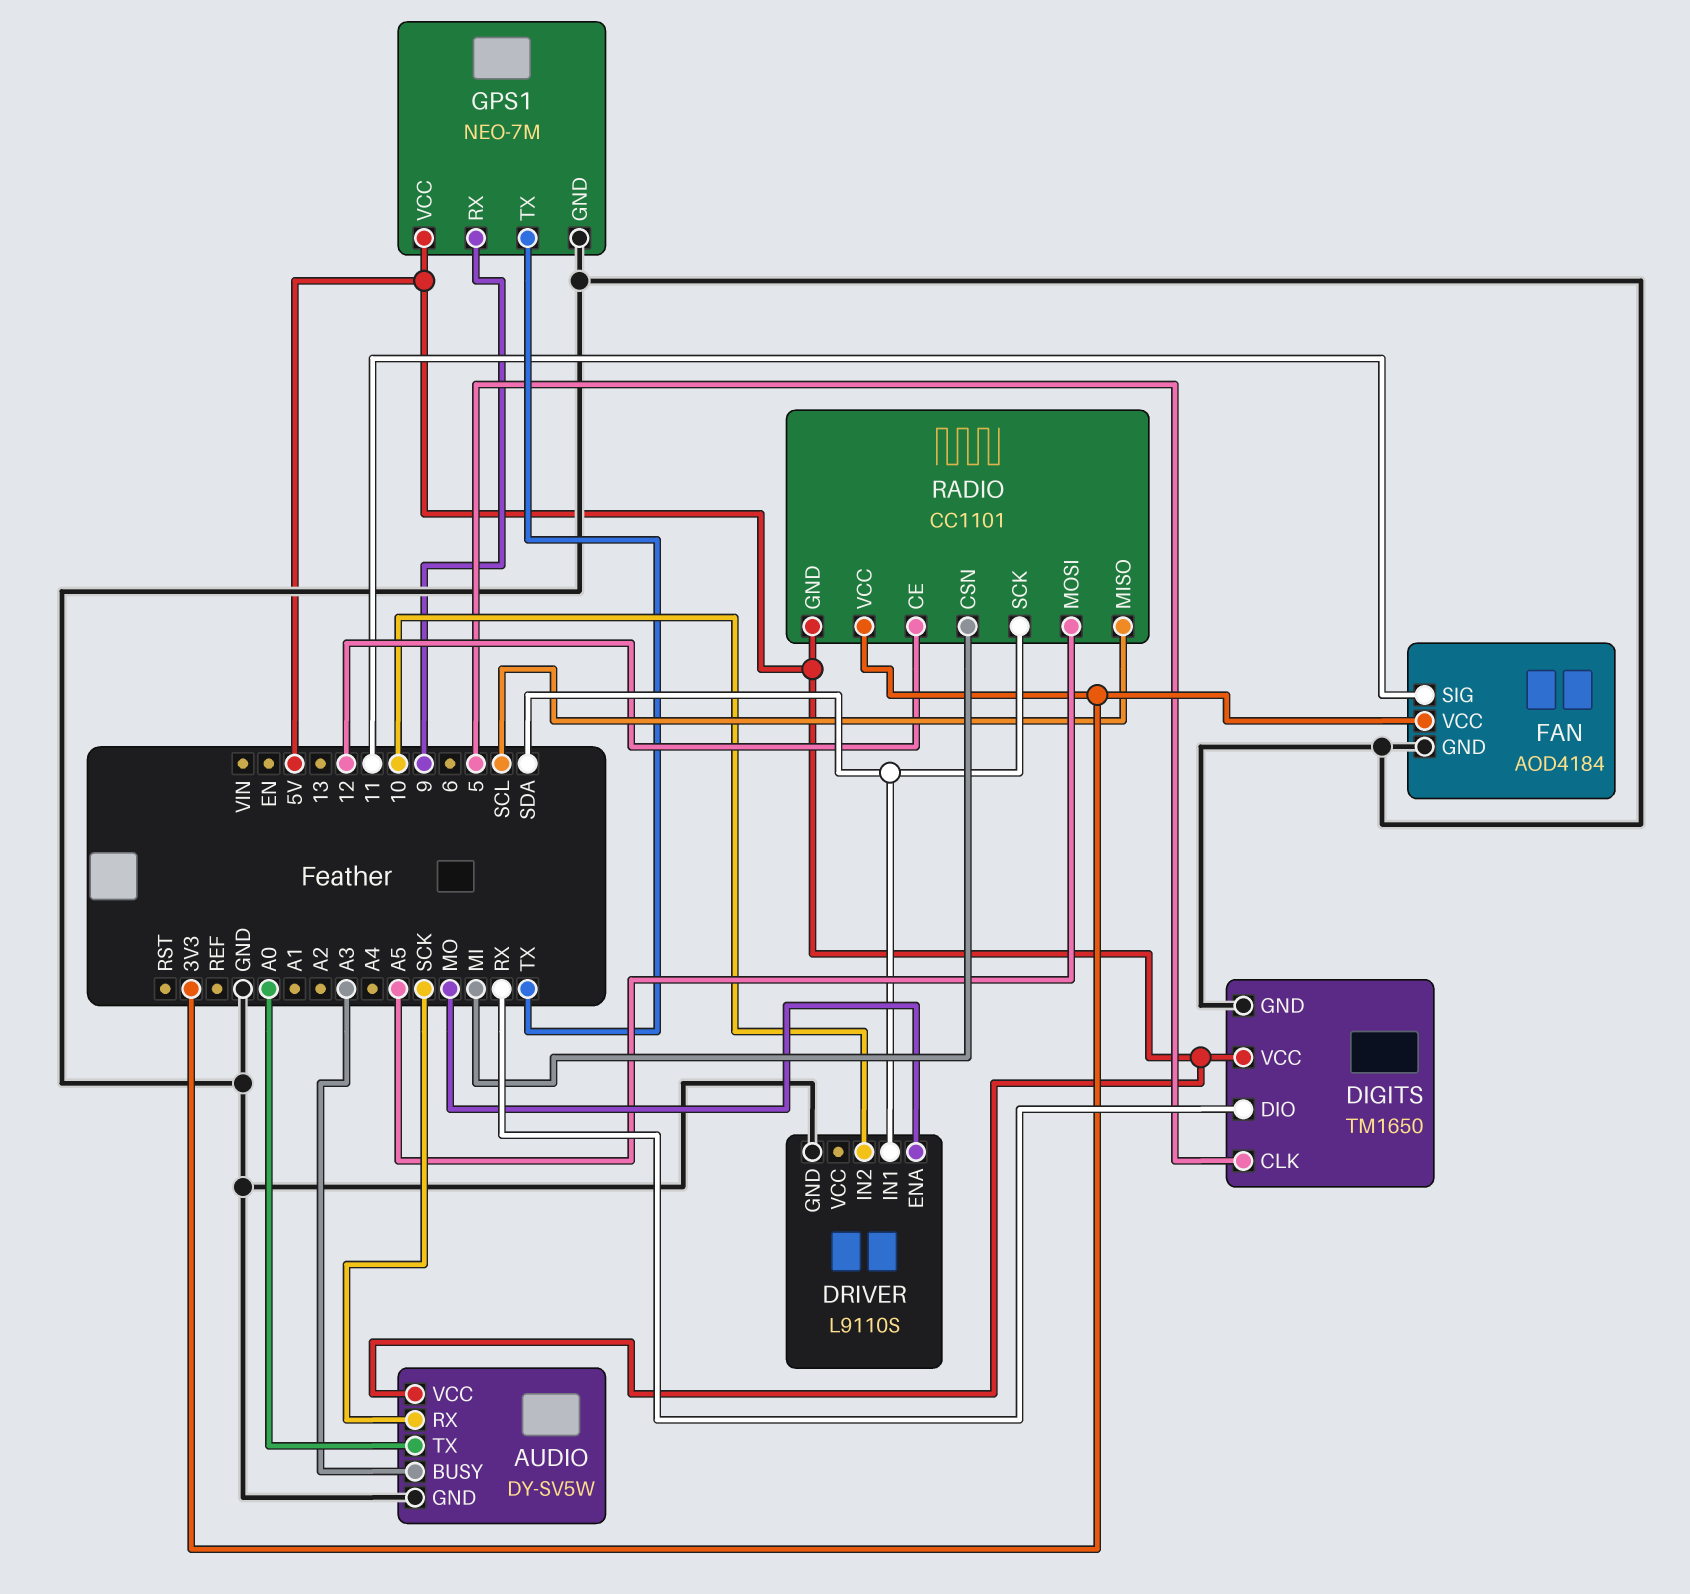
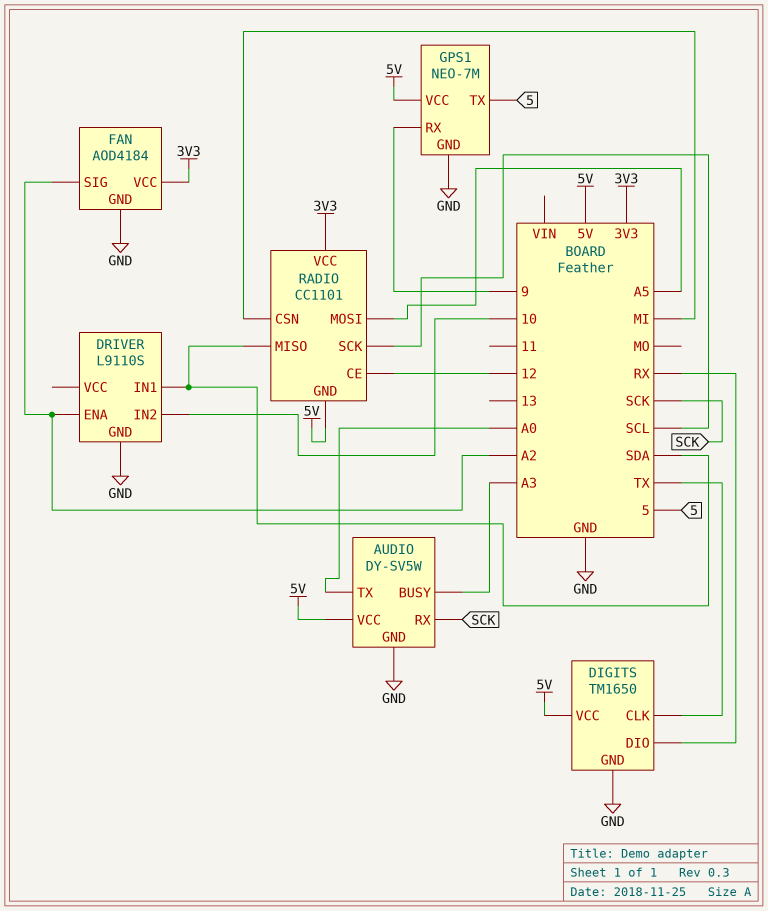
DIGITS pin CLK: 5 -> TX
DRIVER pin ENA: MO -> A2
FAN pin SIG: 11 -> A2
GPS1 pin TX: TX -> 5
RADIO pin MISO: SCL -> SDA
RADIO pin SCK: SDA -> SCL

